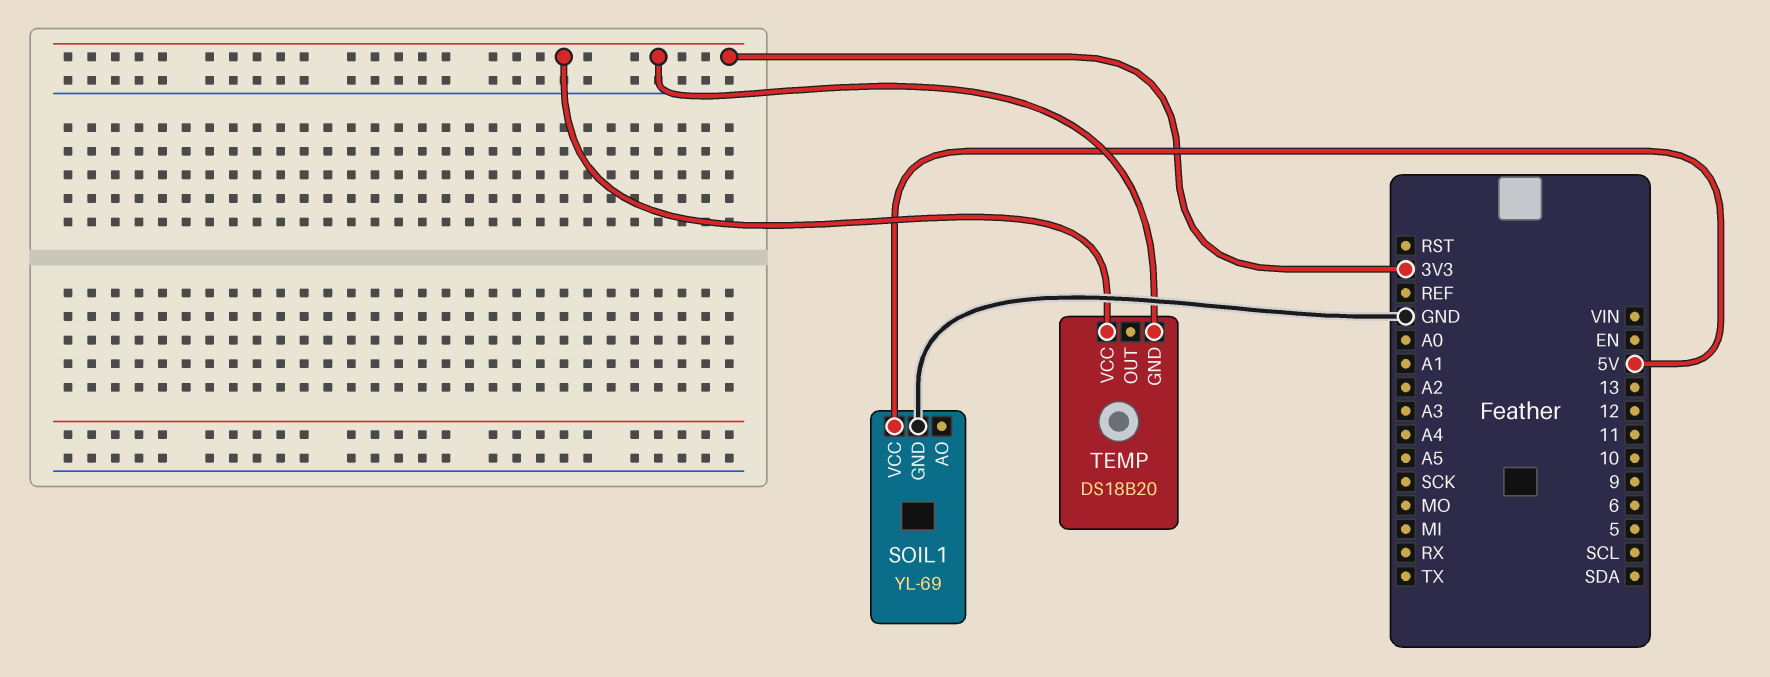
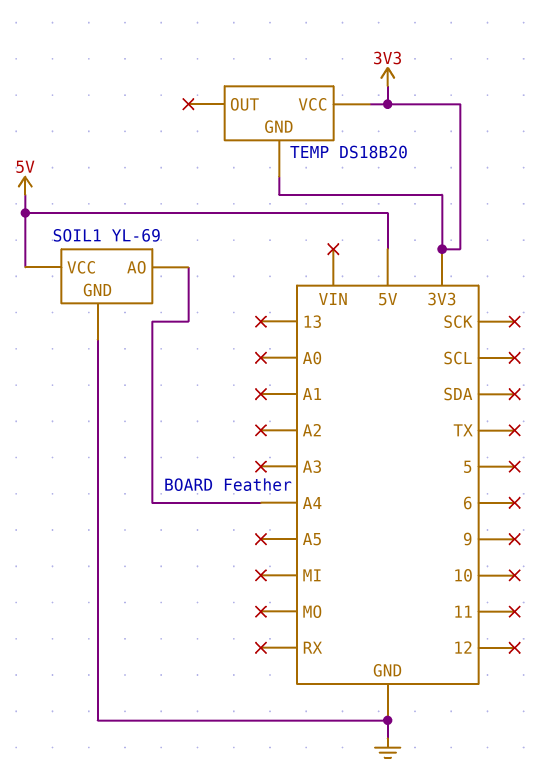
SOIL1 pin AO: none -> A4

